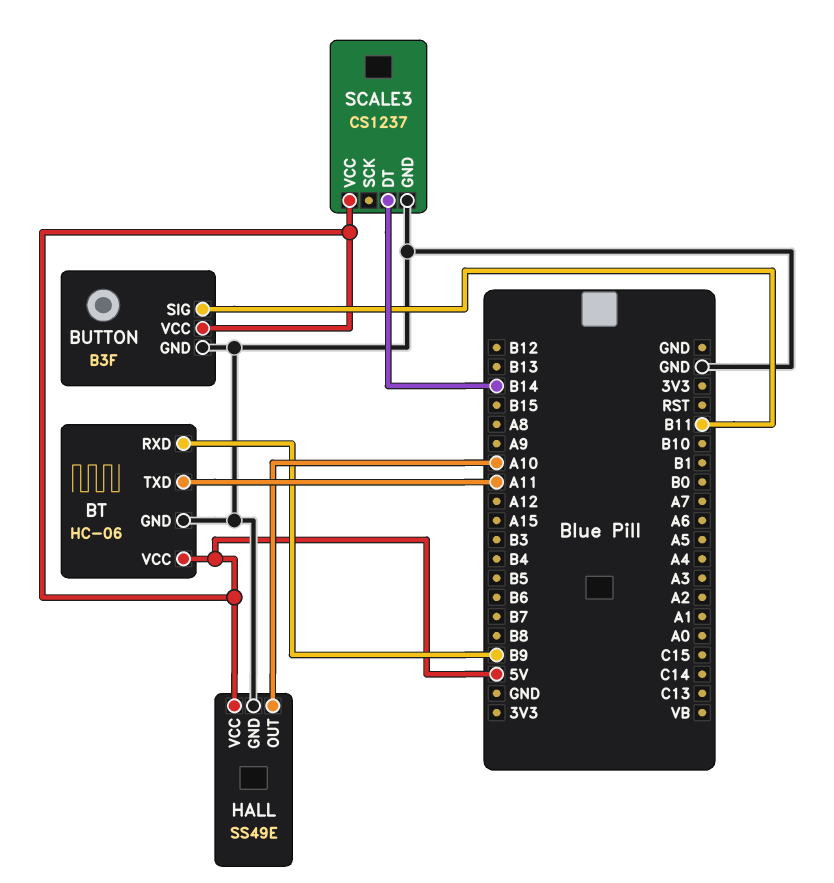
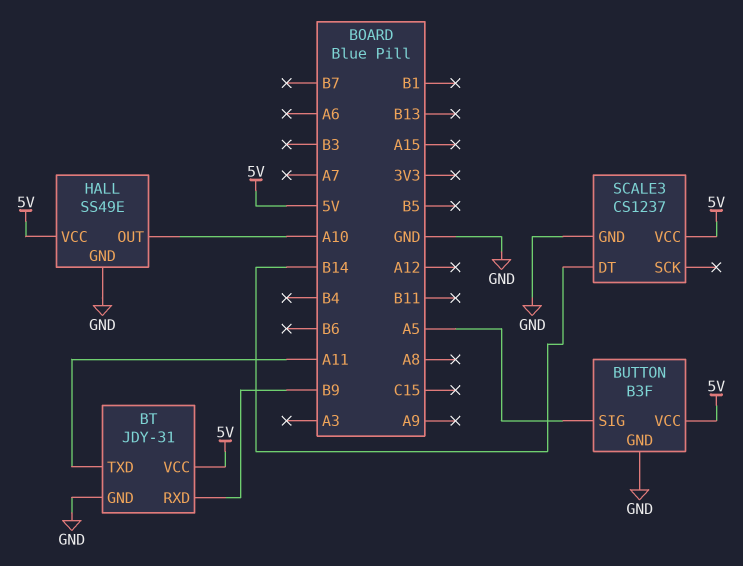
BT: HC-06 -> JDY-31
BUTTON pin SIG: B11 -> A5

